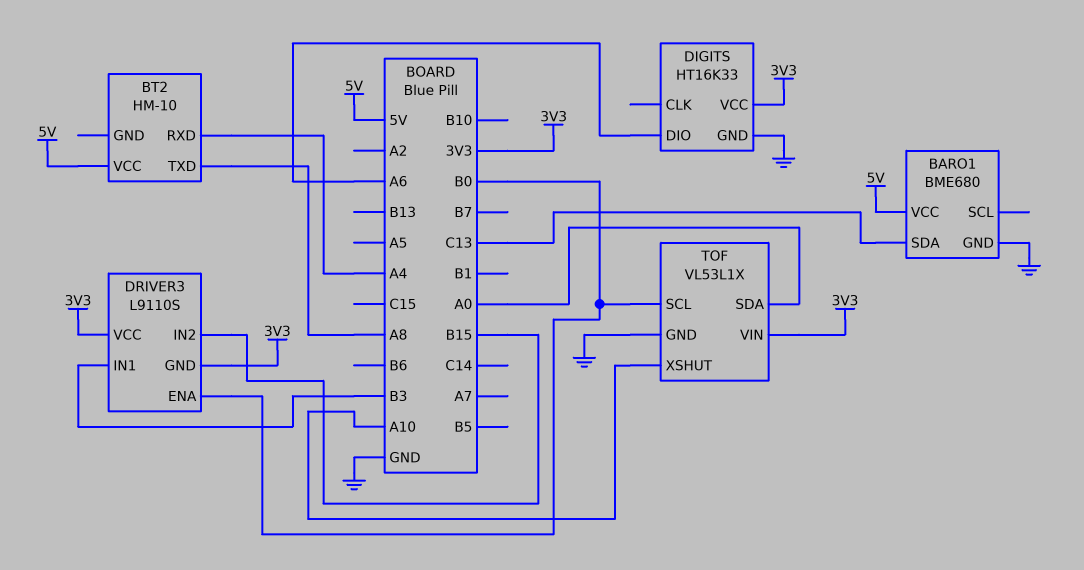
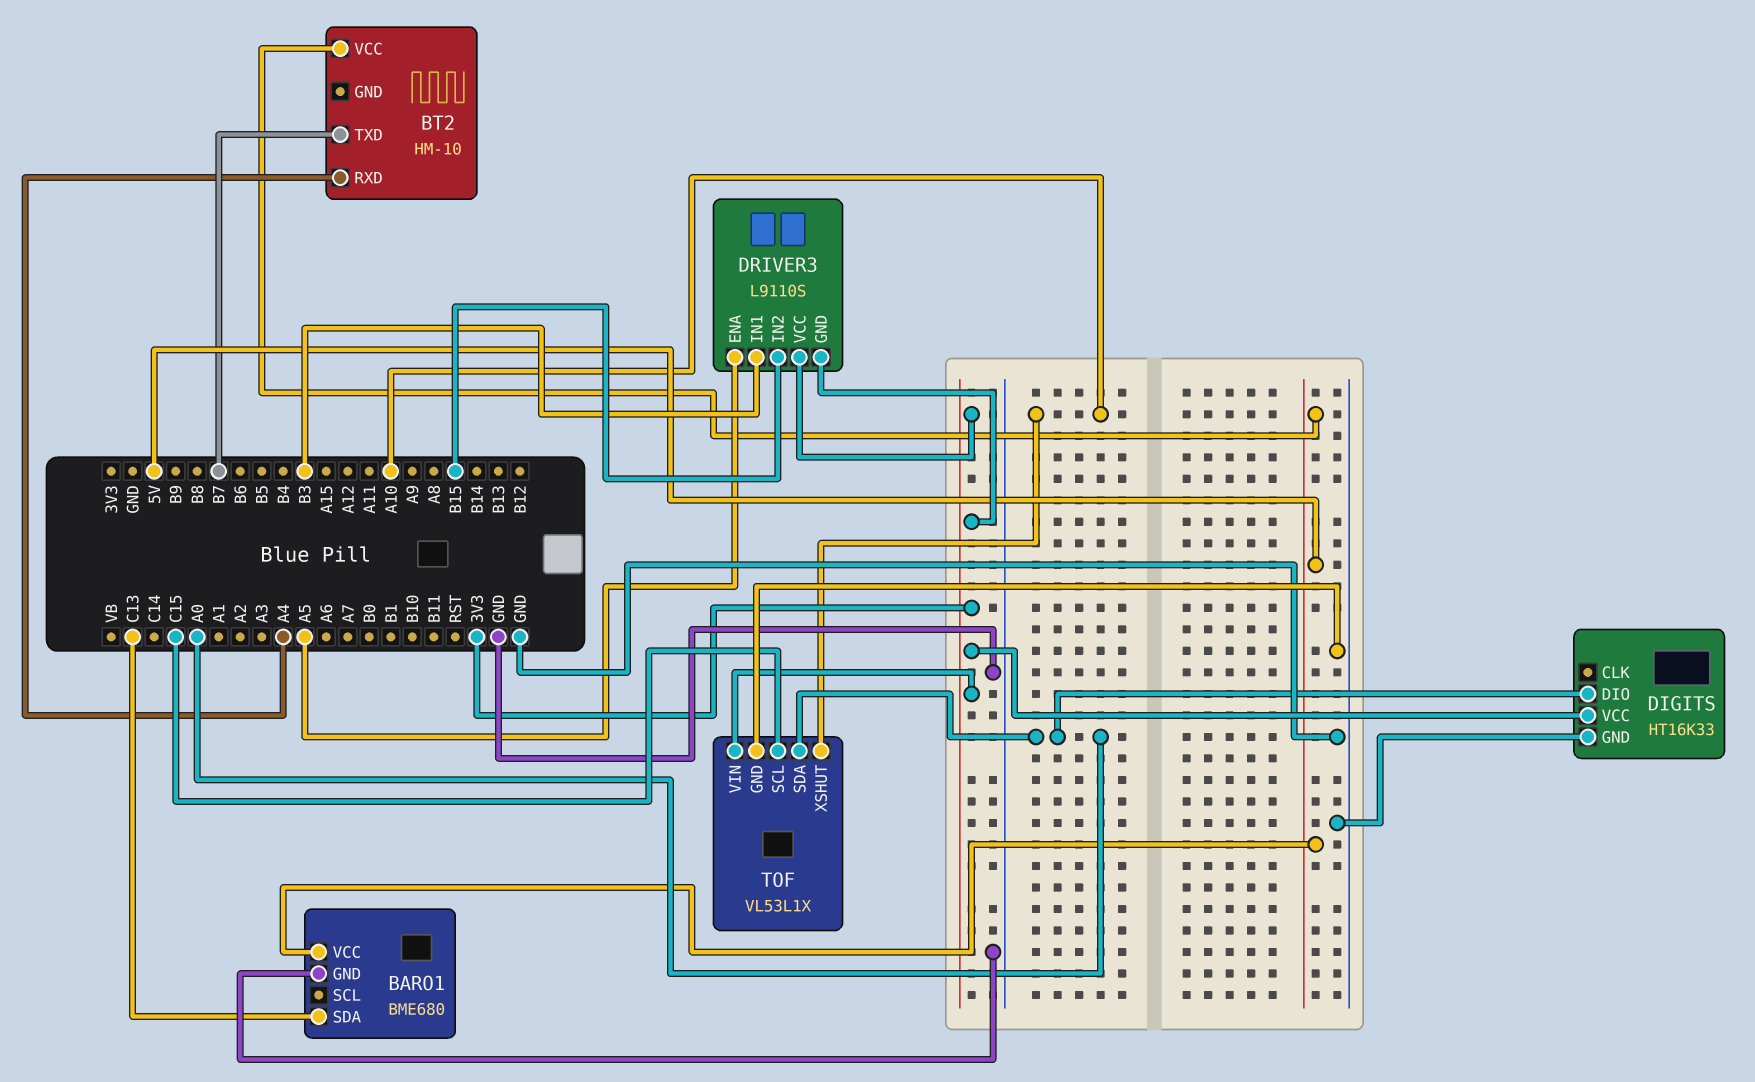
BT2 pin TXD: A8 -> B7
DIGITS pin DIO: A6 -> A0
DRIVER3 pin ENA: B0 -> A5
TOF pin SCL: B0 -> C15

